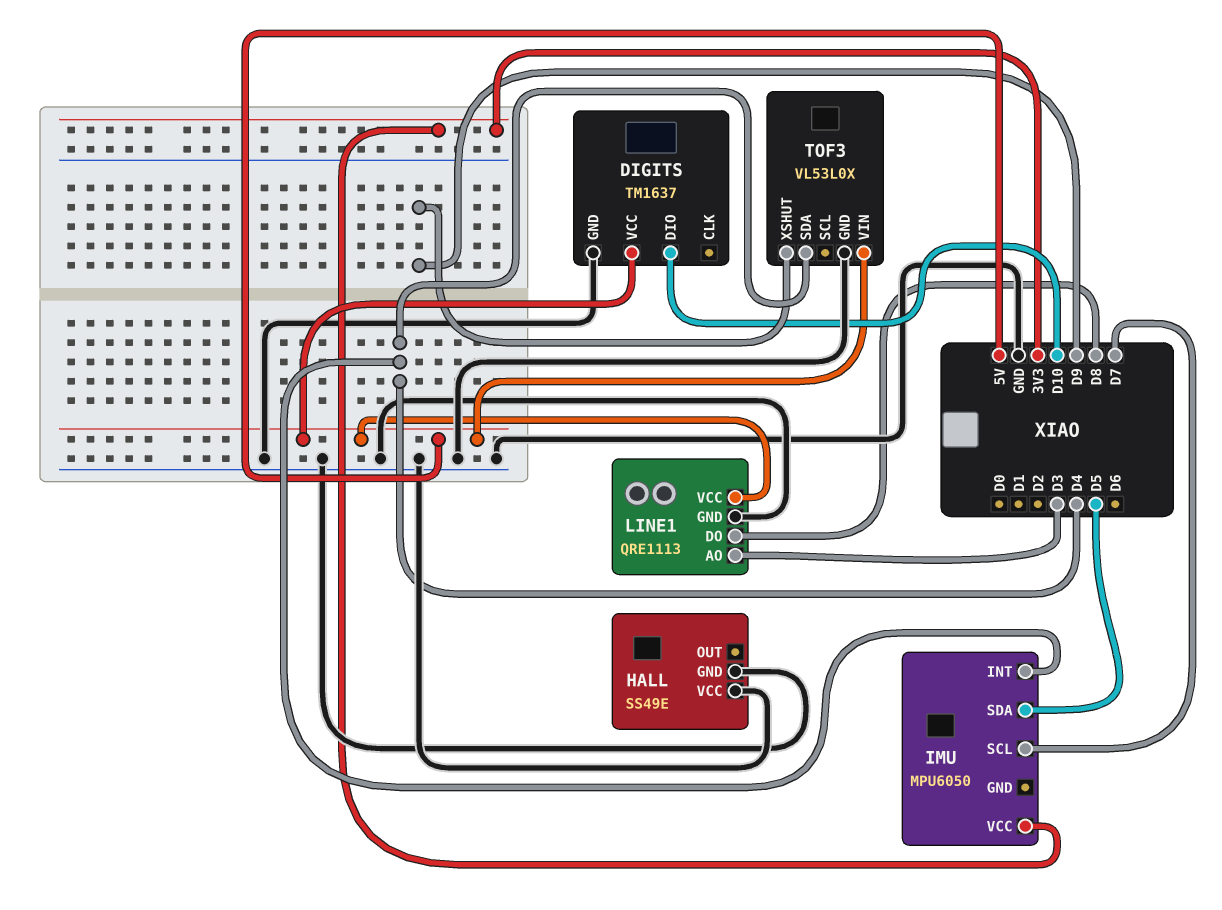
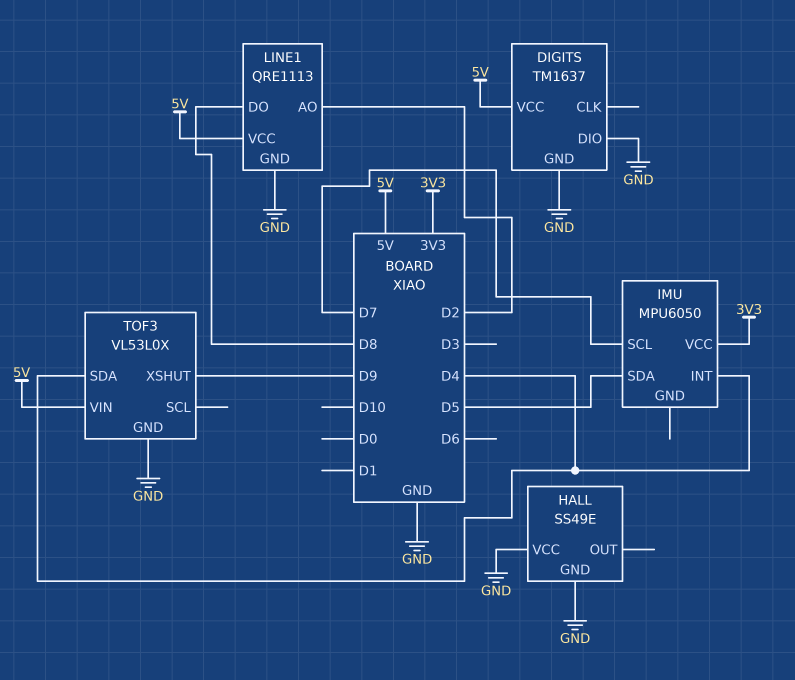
DIGITS pin DIO: D10 -> GND
LINE1 pin AO: D3 -> D2

